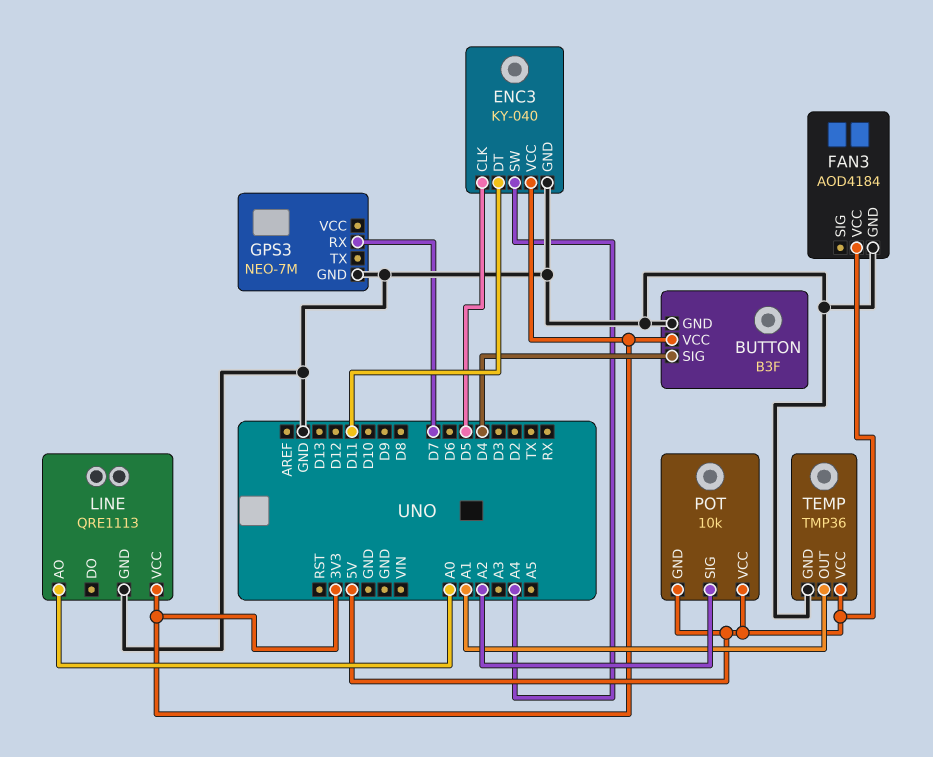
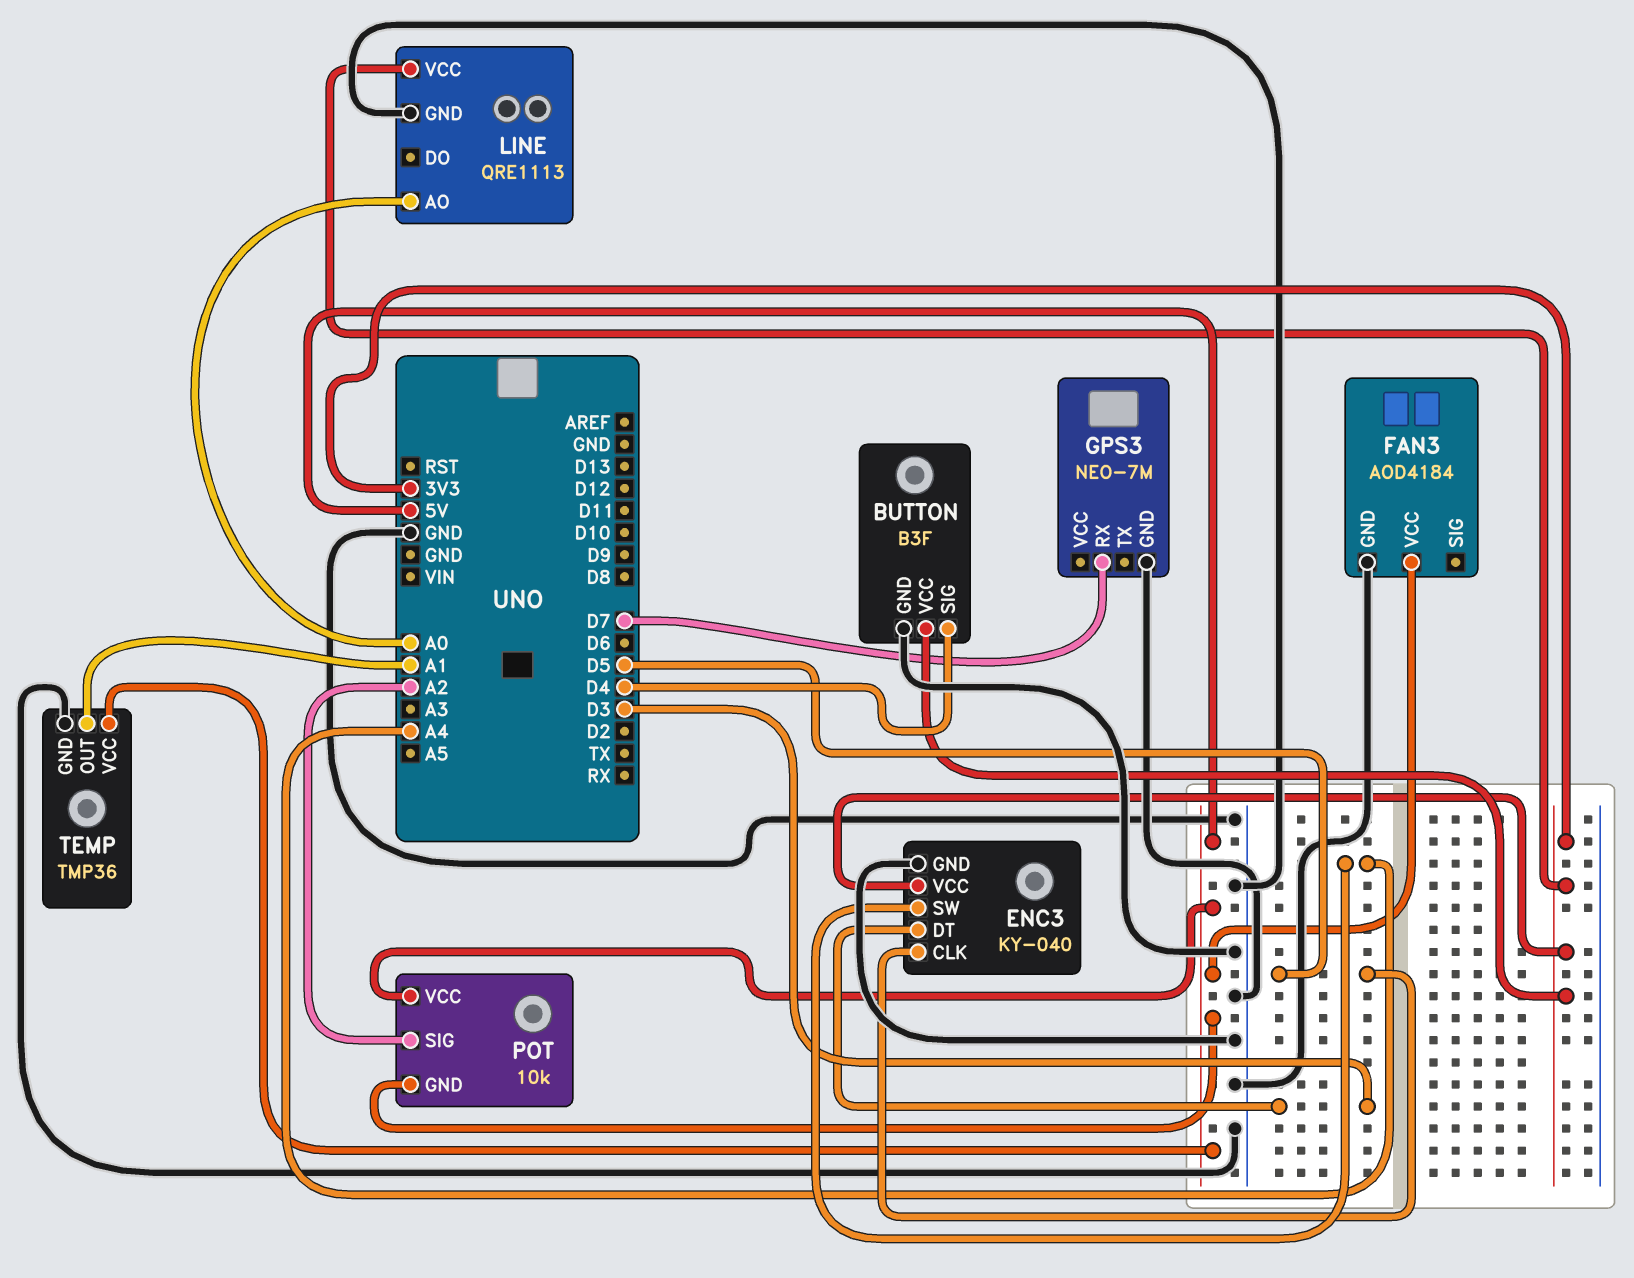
ENC3 pin DT: D11 -> D3

